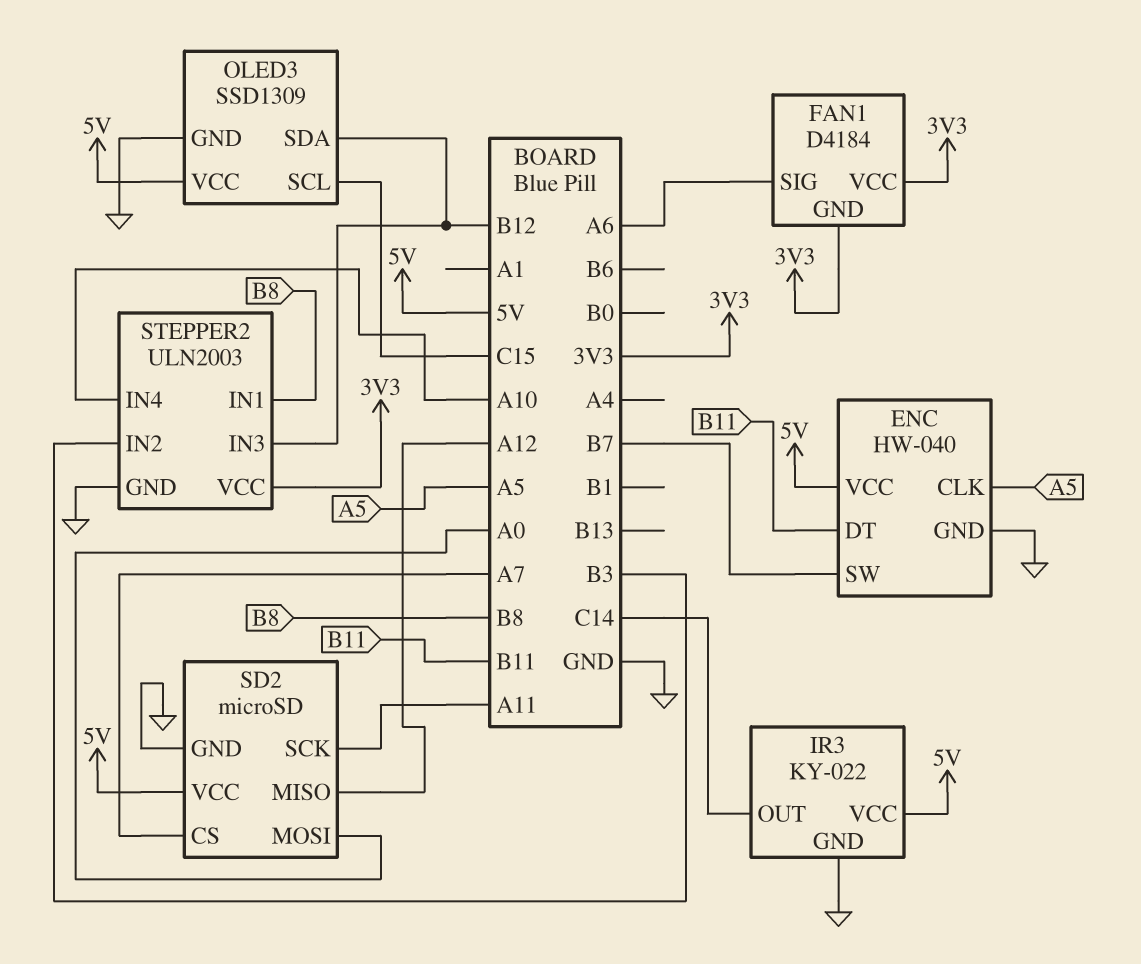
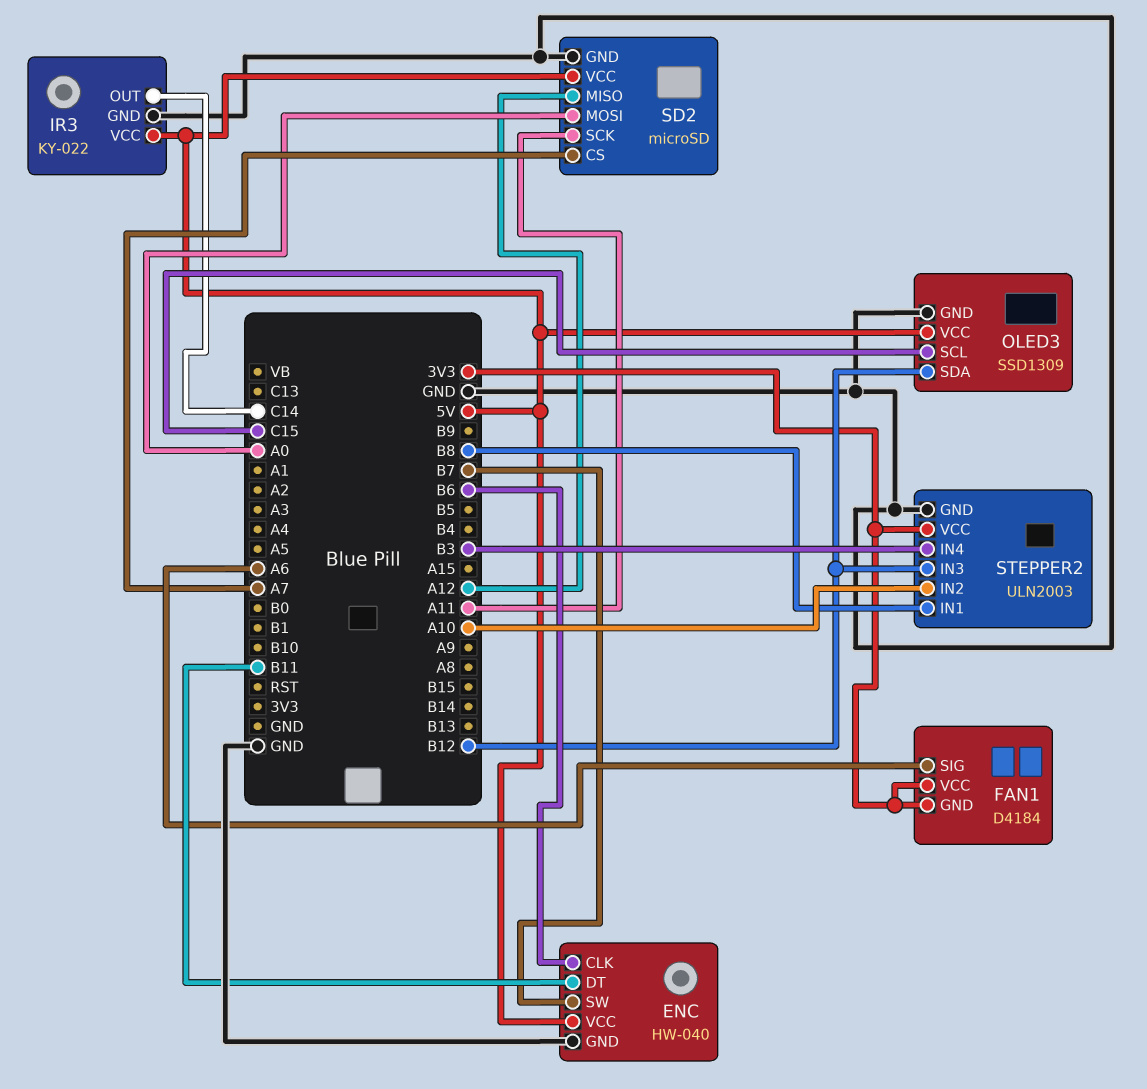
ENC pin CLK: A5 -> B6
STEPPER2 pin IN2: B3 -> A10
STEPPER2 pin IN4: A10 -> B3

